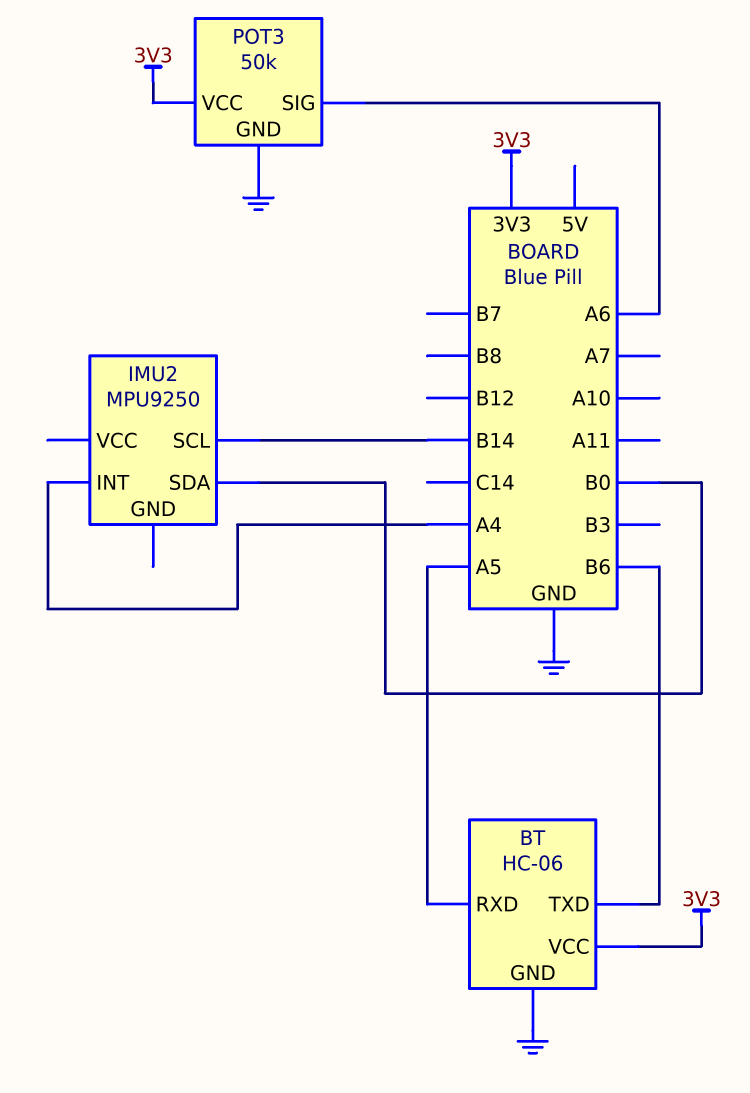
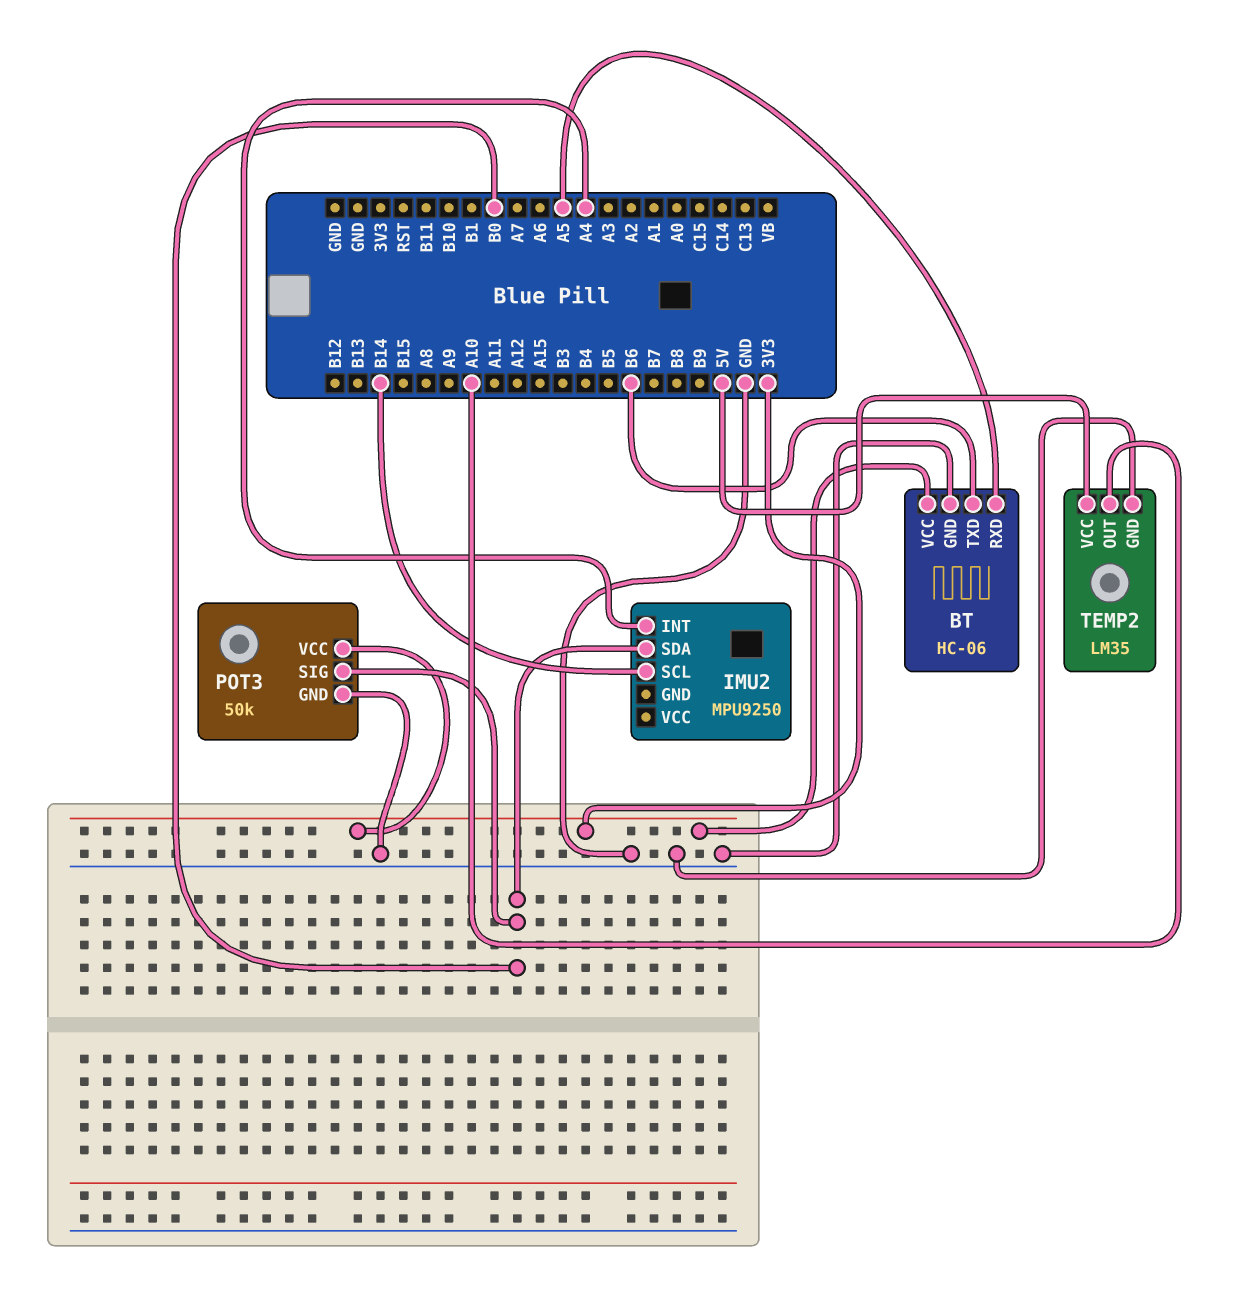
POT3 pin SIG: A6 -> B0
TEMP2: none -> LM35
TEMP2 pin GND: none -> GND
TEMP2 pin OUT: none -> A10
TEMP2 pin VCC: none -> 5V

